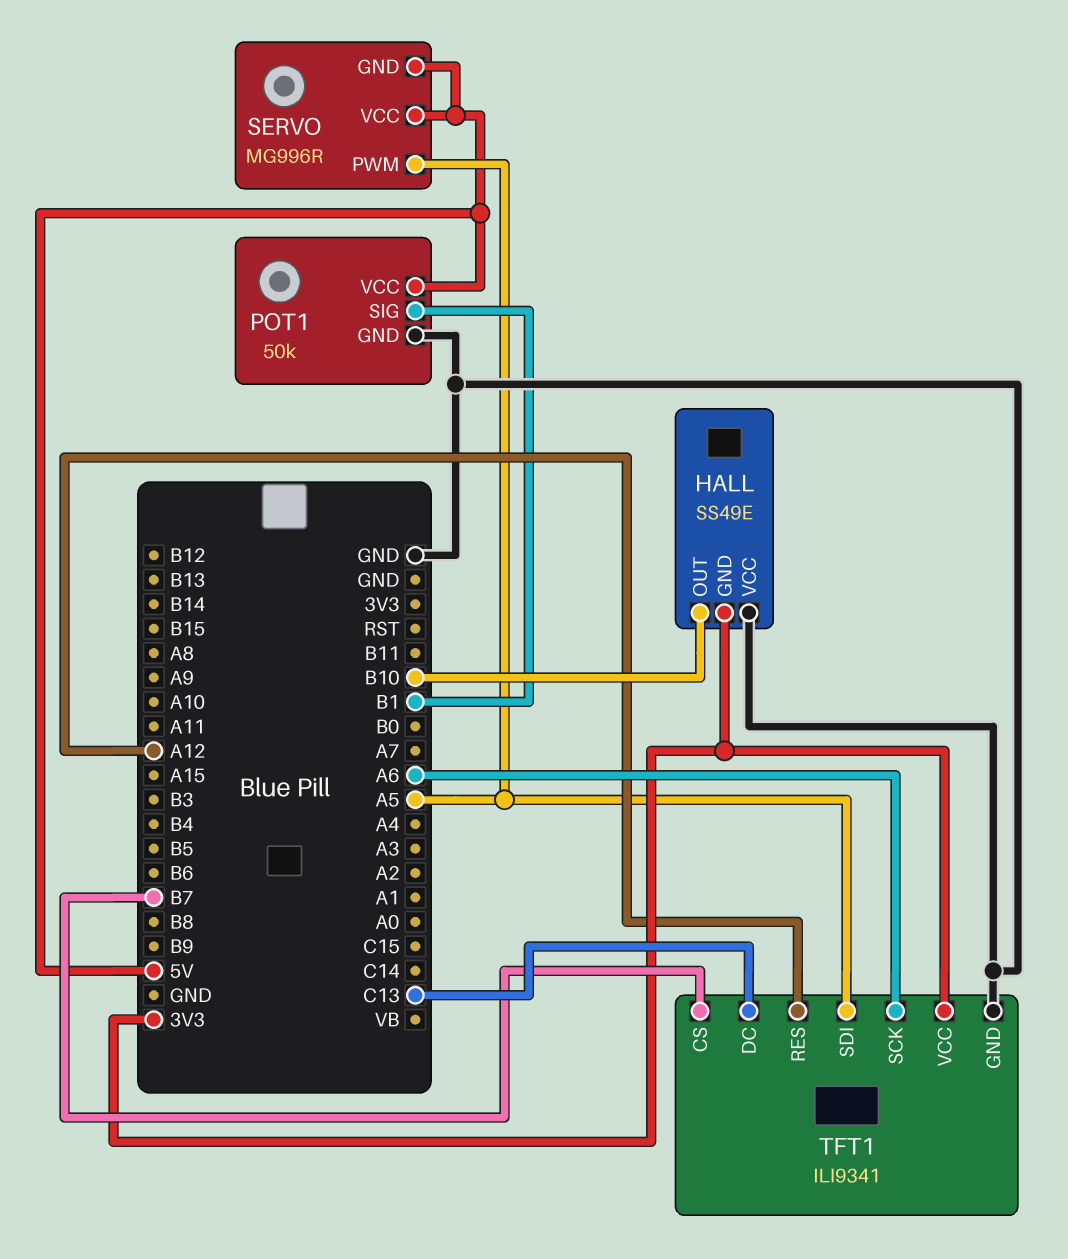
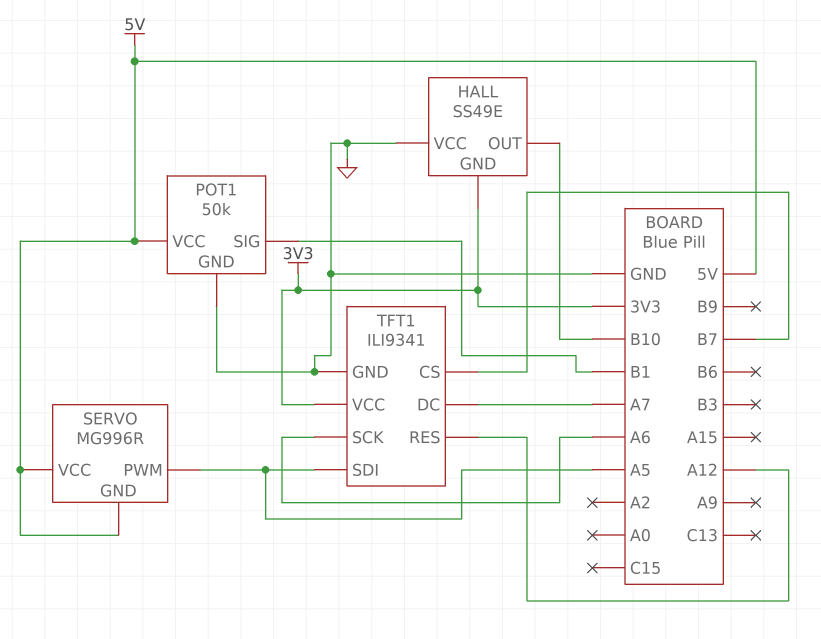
TFT1 pin DC: C13 -> A7

